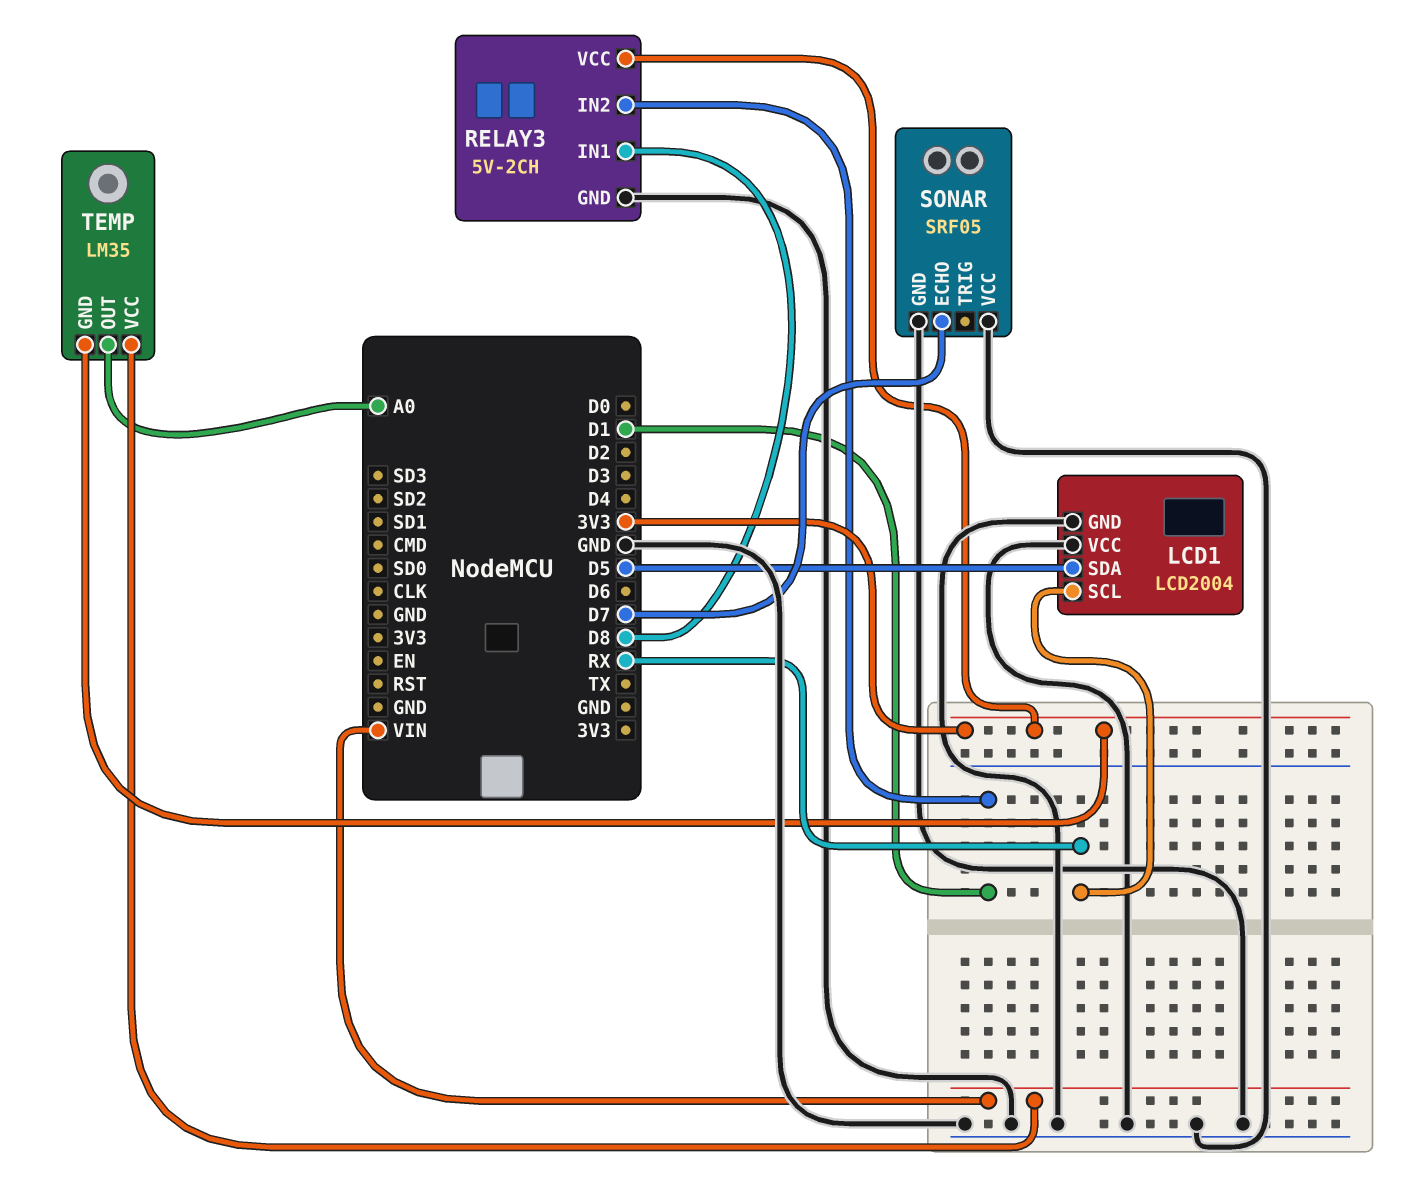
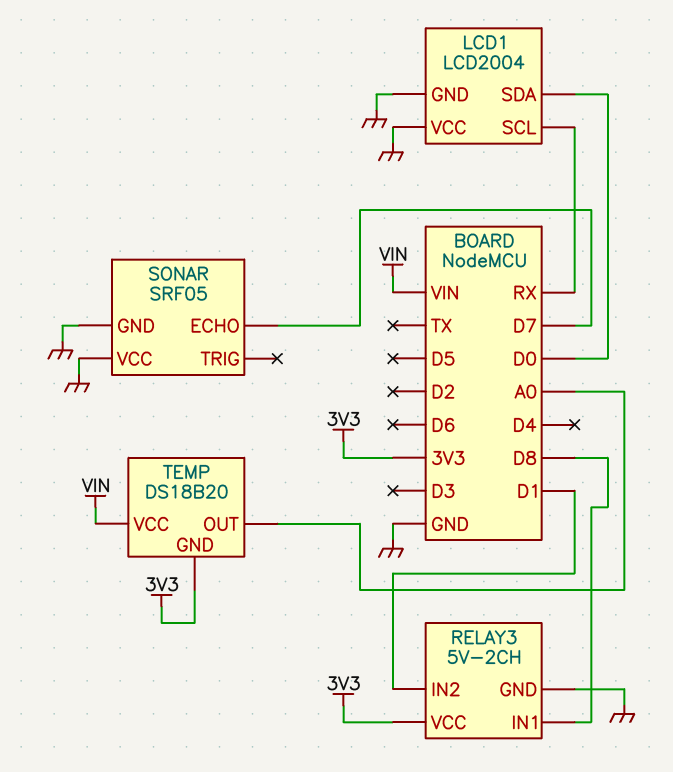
LCD1 pin SDA: D5 -> D0
TEMP: LM35 -> DS18B20

